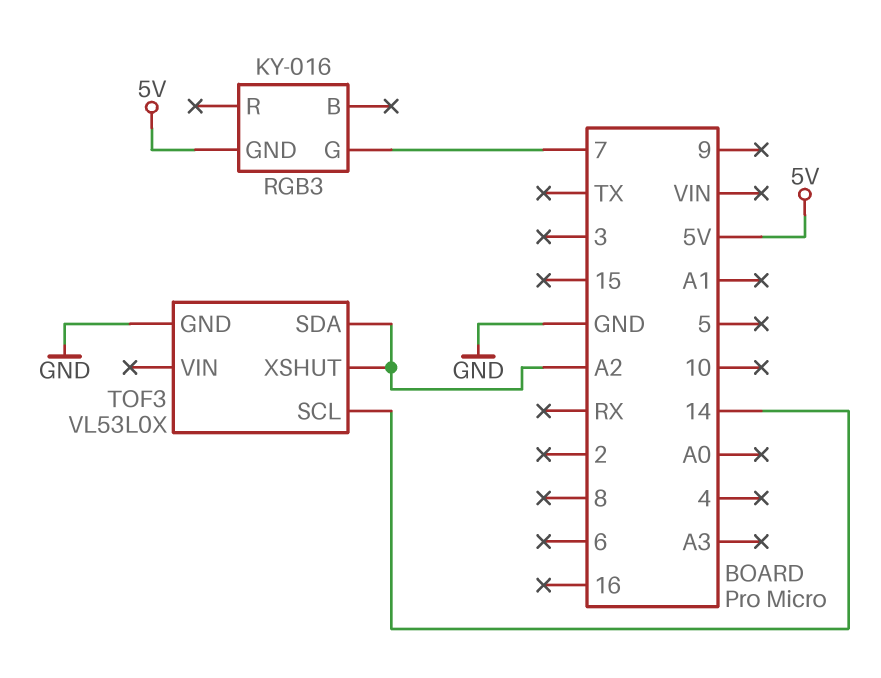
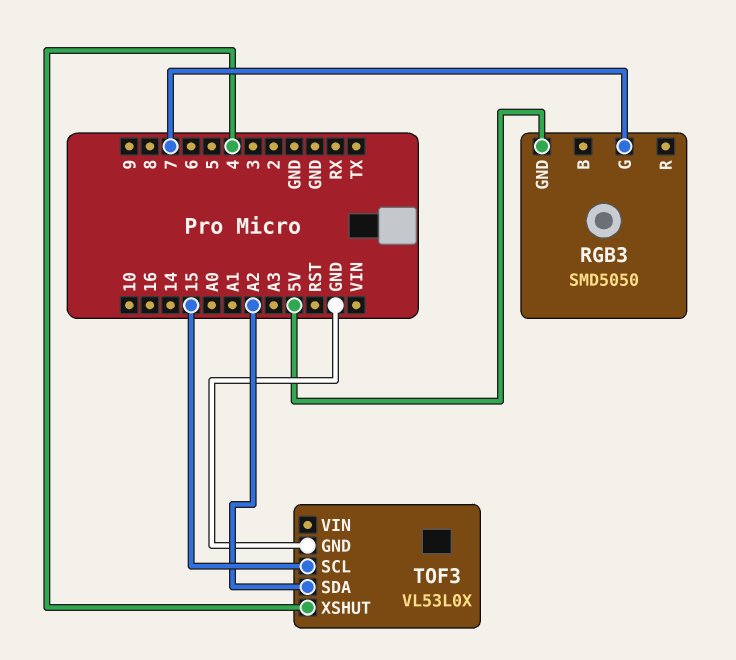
RGB3: KY-016 -> SMD5050
TOF3 pin SCL: 14 -> 15
TOF3 pin XSHUT: A2 -> 4

